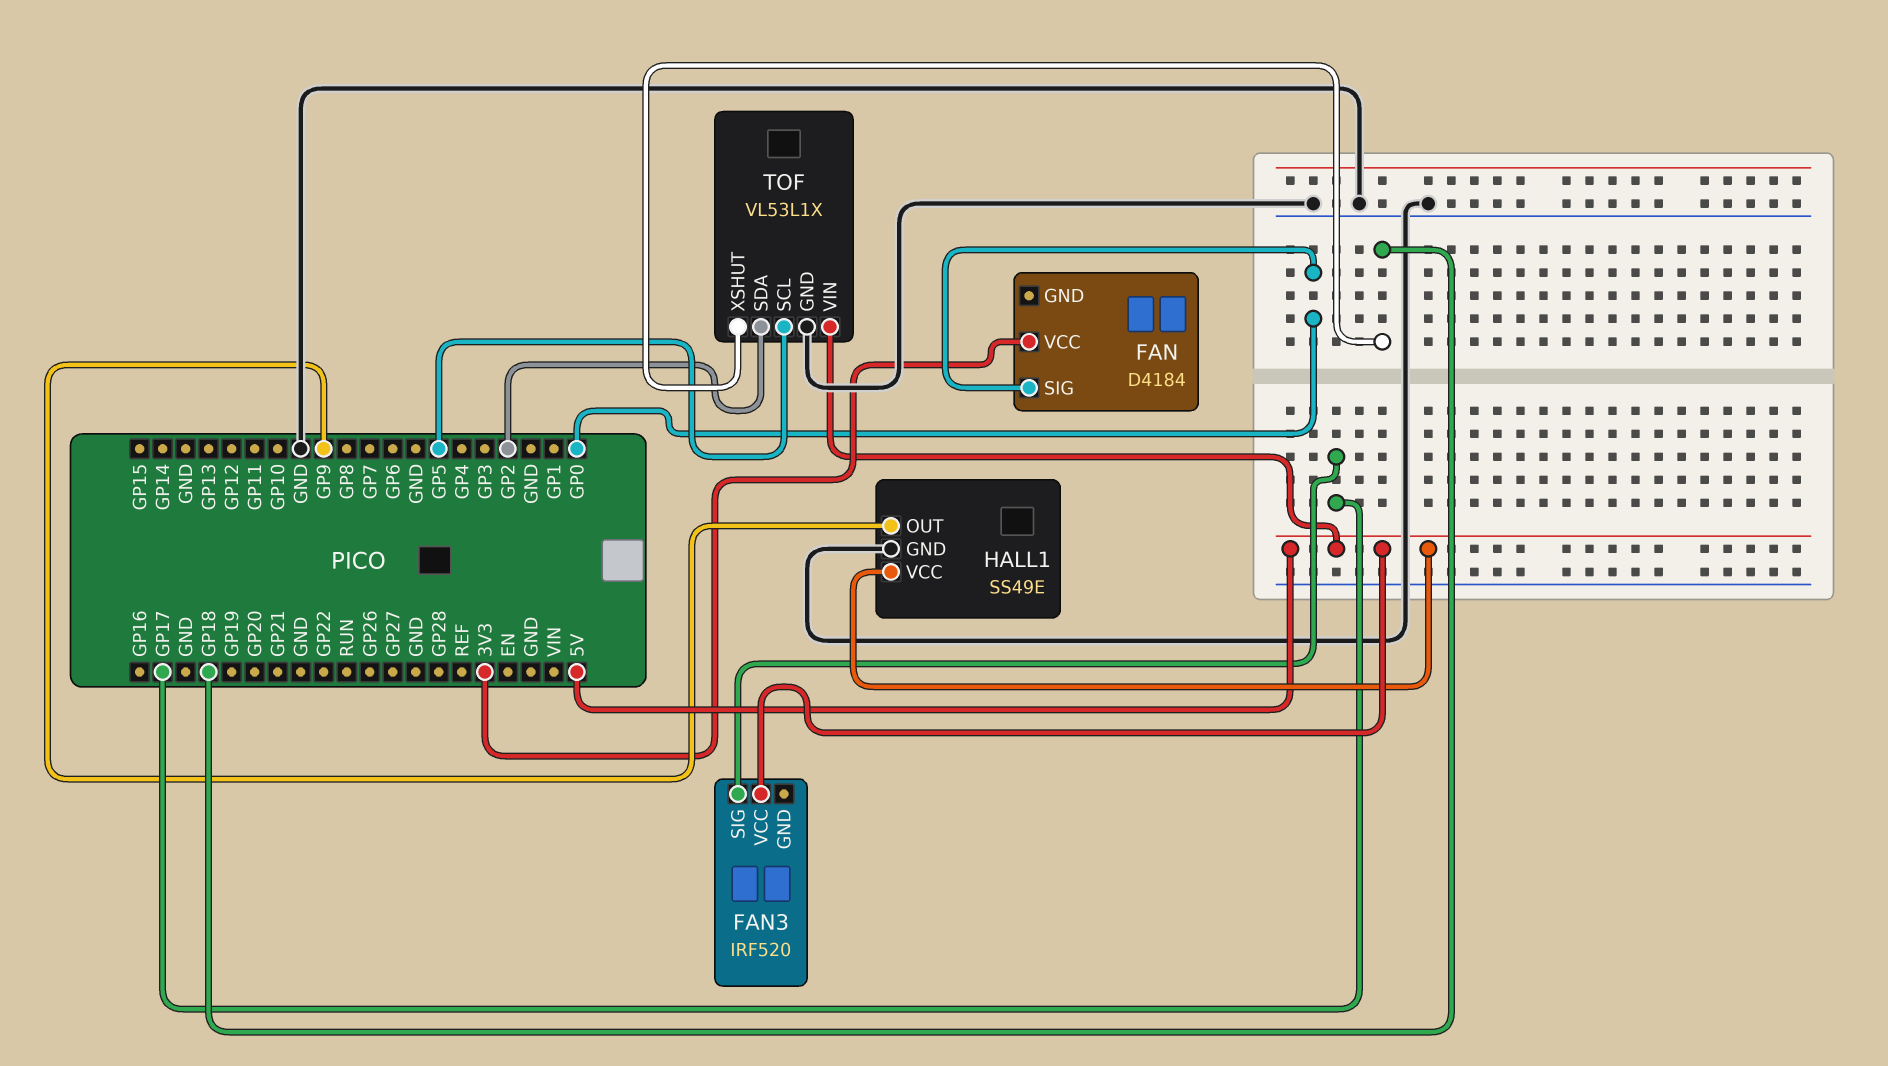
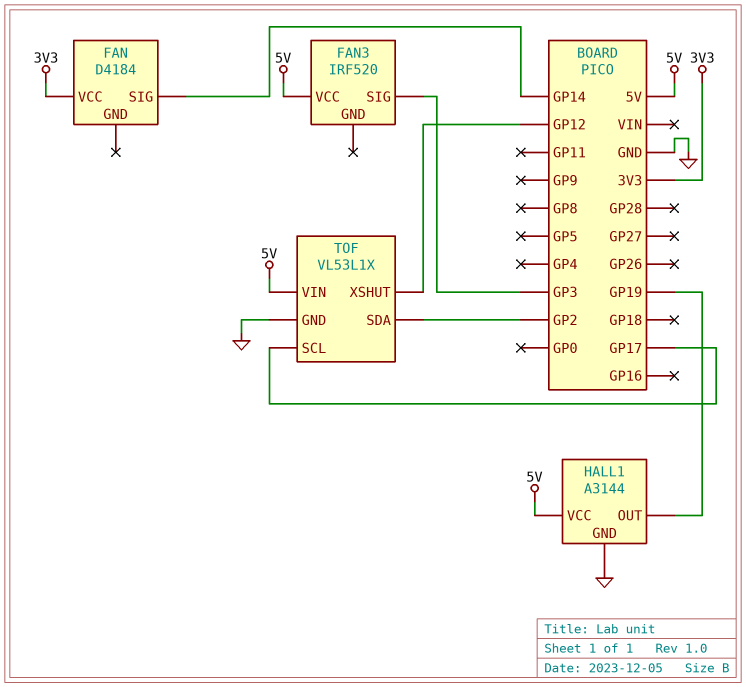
FAN pin SIG: GP0 -> GP14
FAN3 pin SIG: GP17 -> GP3
HALL1: SS49E -> A3144
HALL1 pin OUT: GP9 -> GP19
TOF pin SCL: GP5 -> GP17
TOF pin XSHUT: GP18 -> GP12

